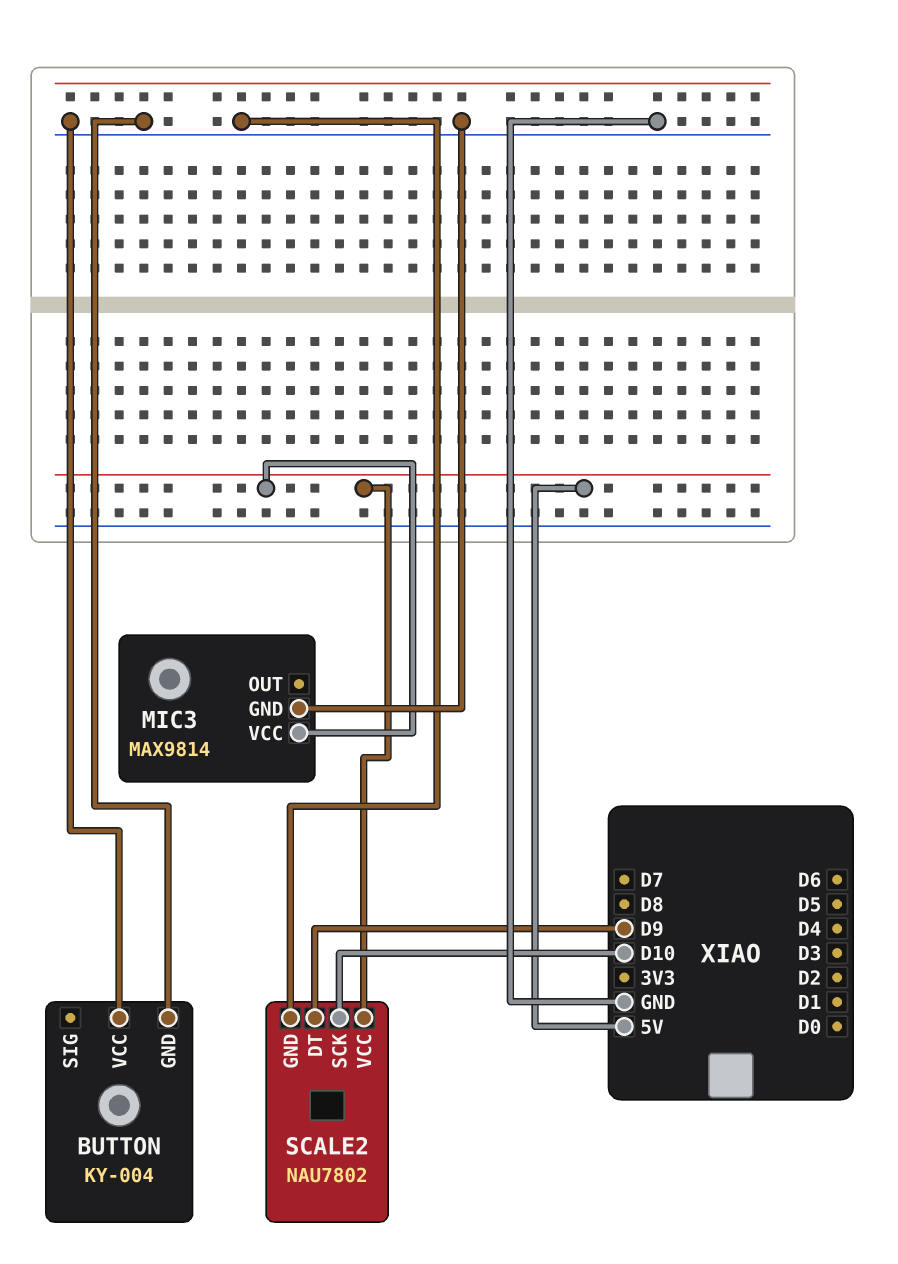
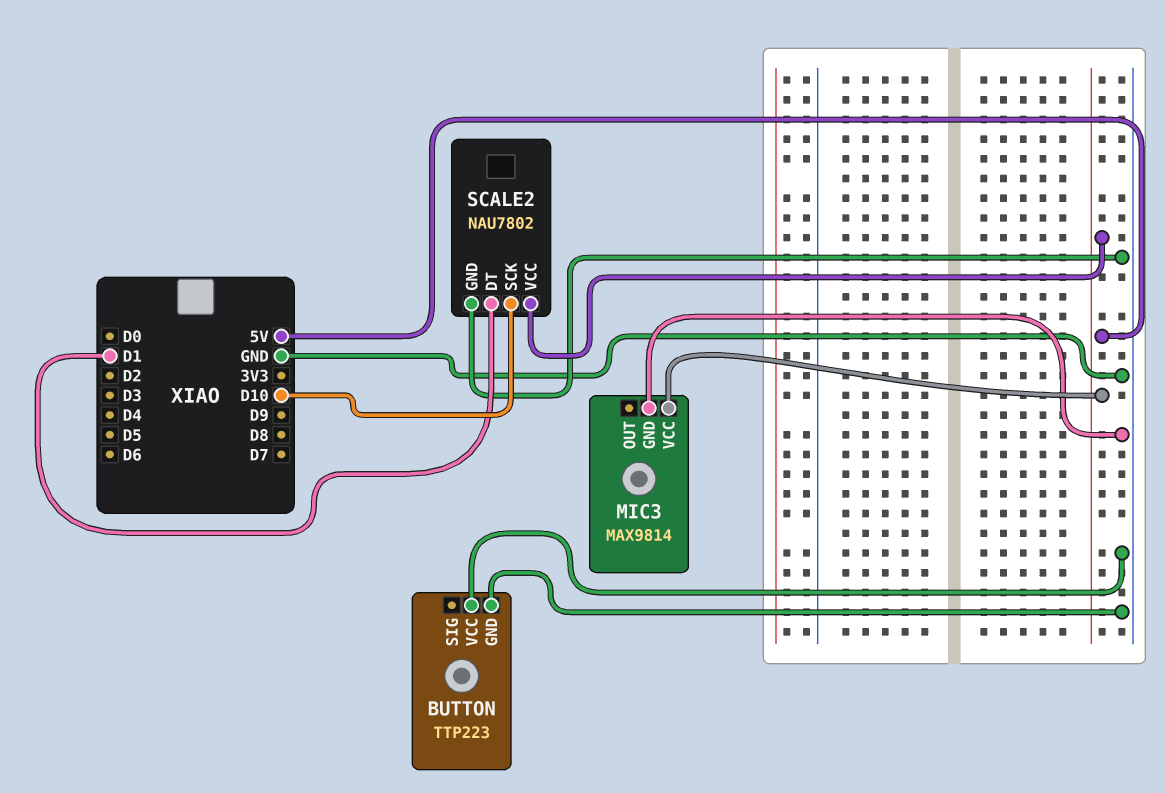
BUTTON: KY-004 -> TTP223
SCALE2 pin DT: D9 -> D1

